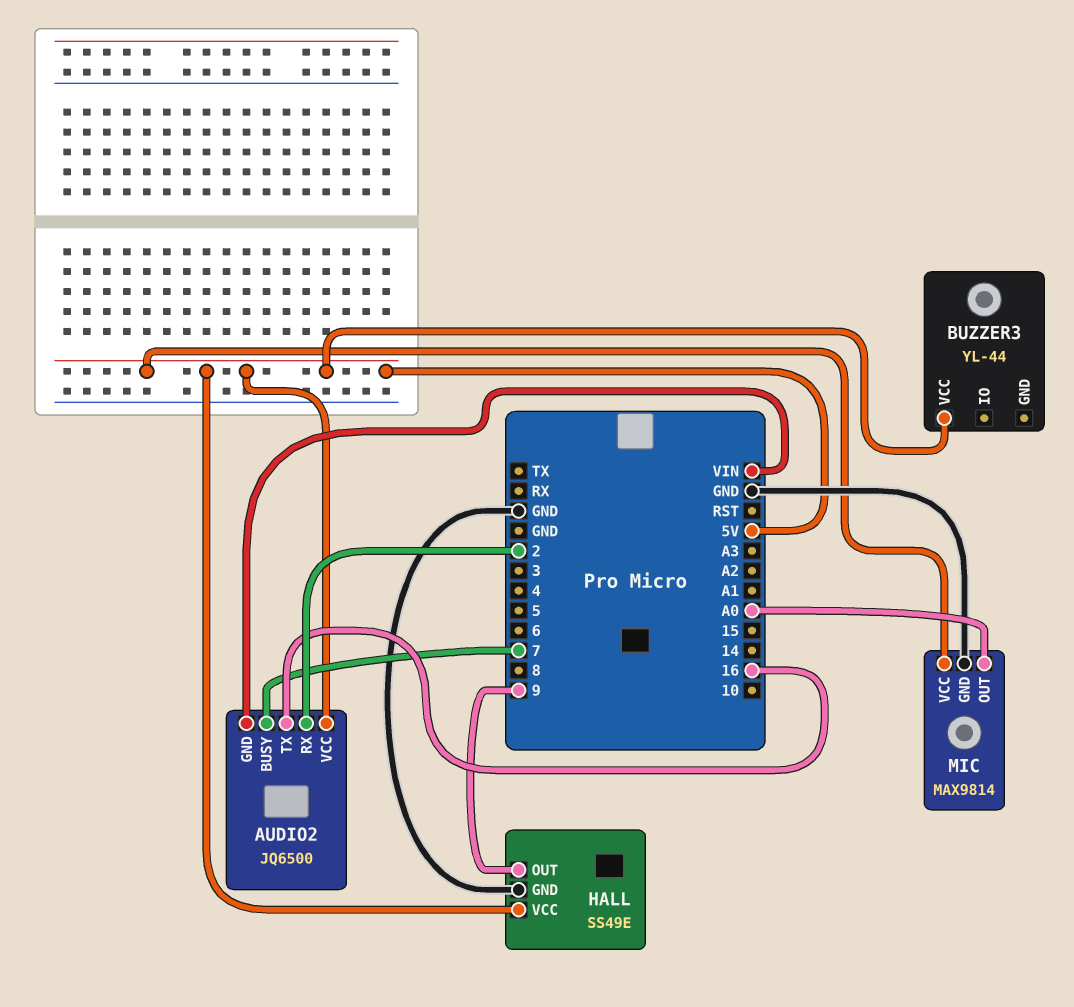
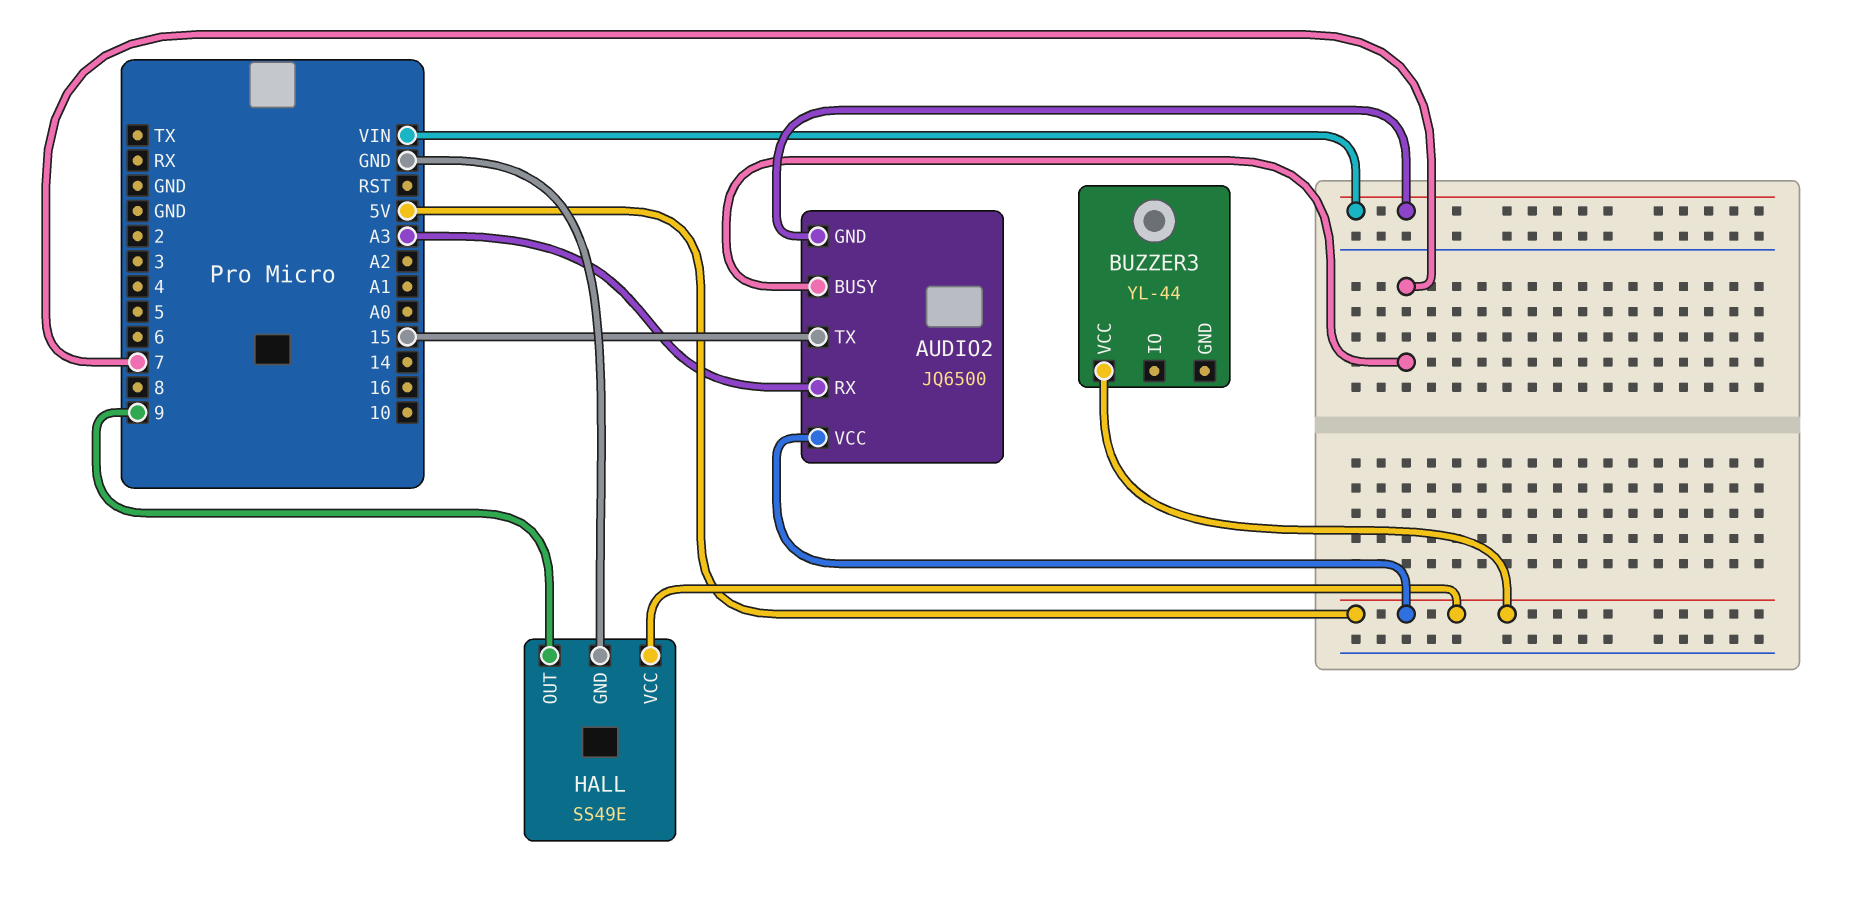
AUDIO2 pin RX: 2 -> A3
AUDIO2 pin TX: 16 -> 15
MIC: MAX9814 -> none
MIC pin GND: GND -> none
MIC pin OUT: A0 -> none
MIC pin VCC: 5V -> none

